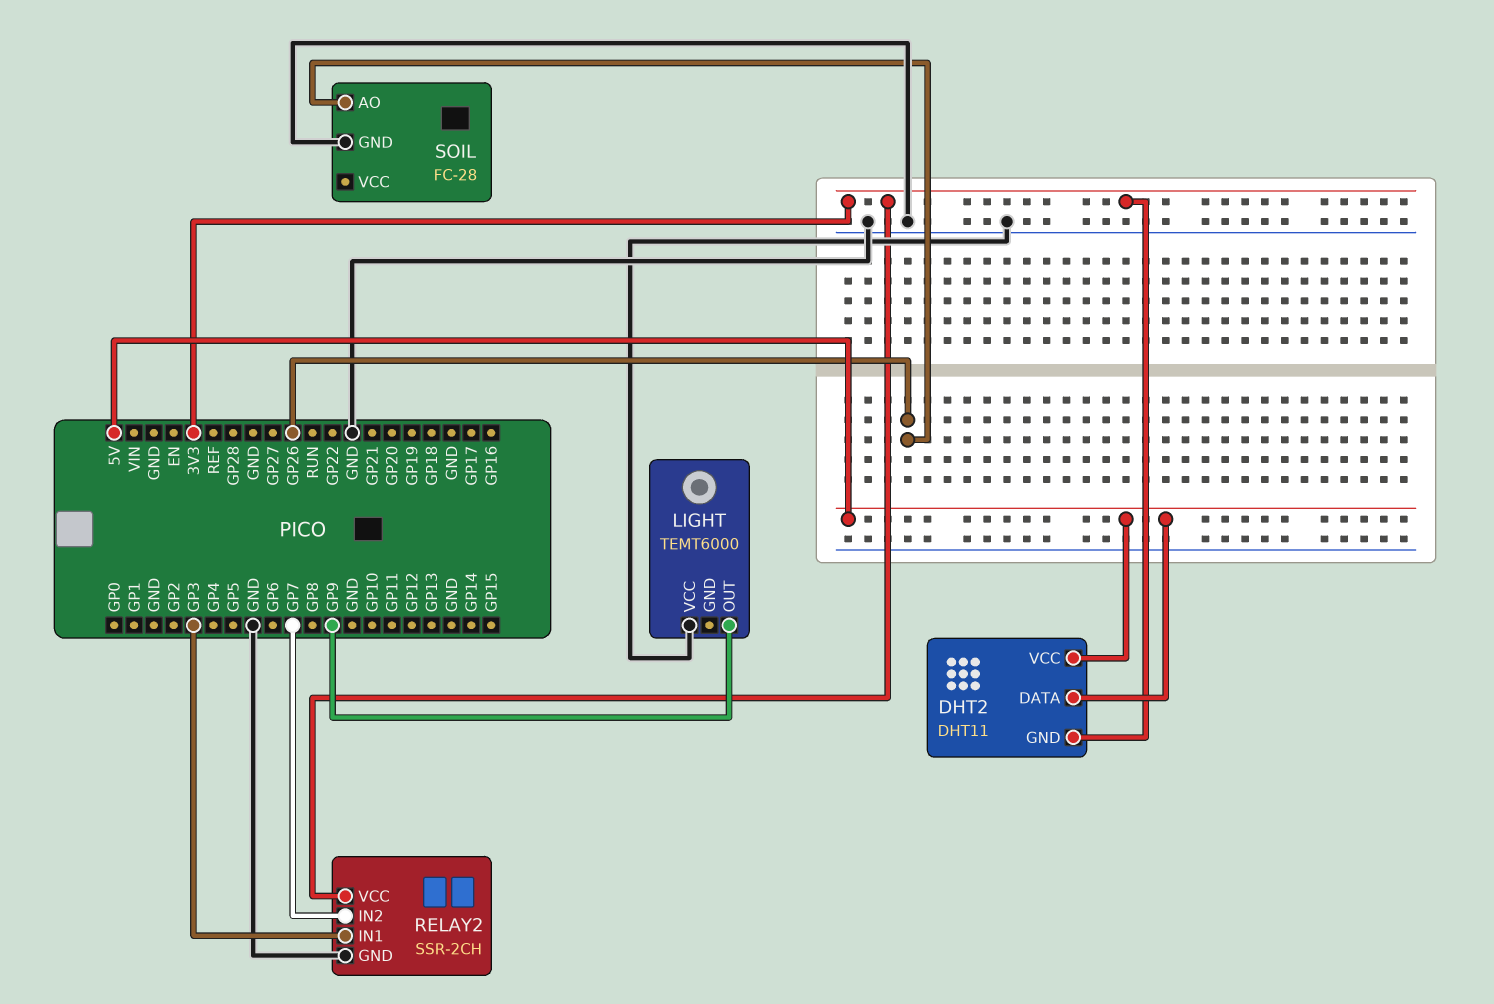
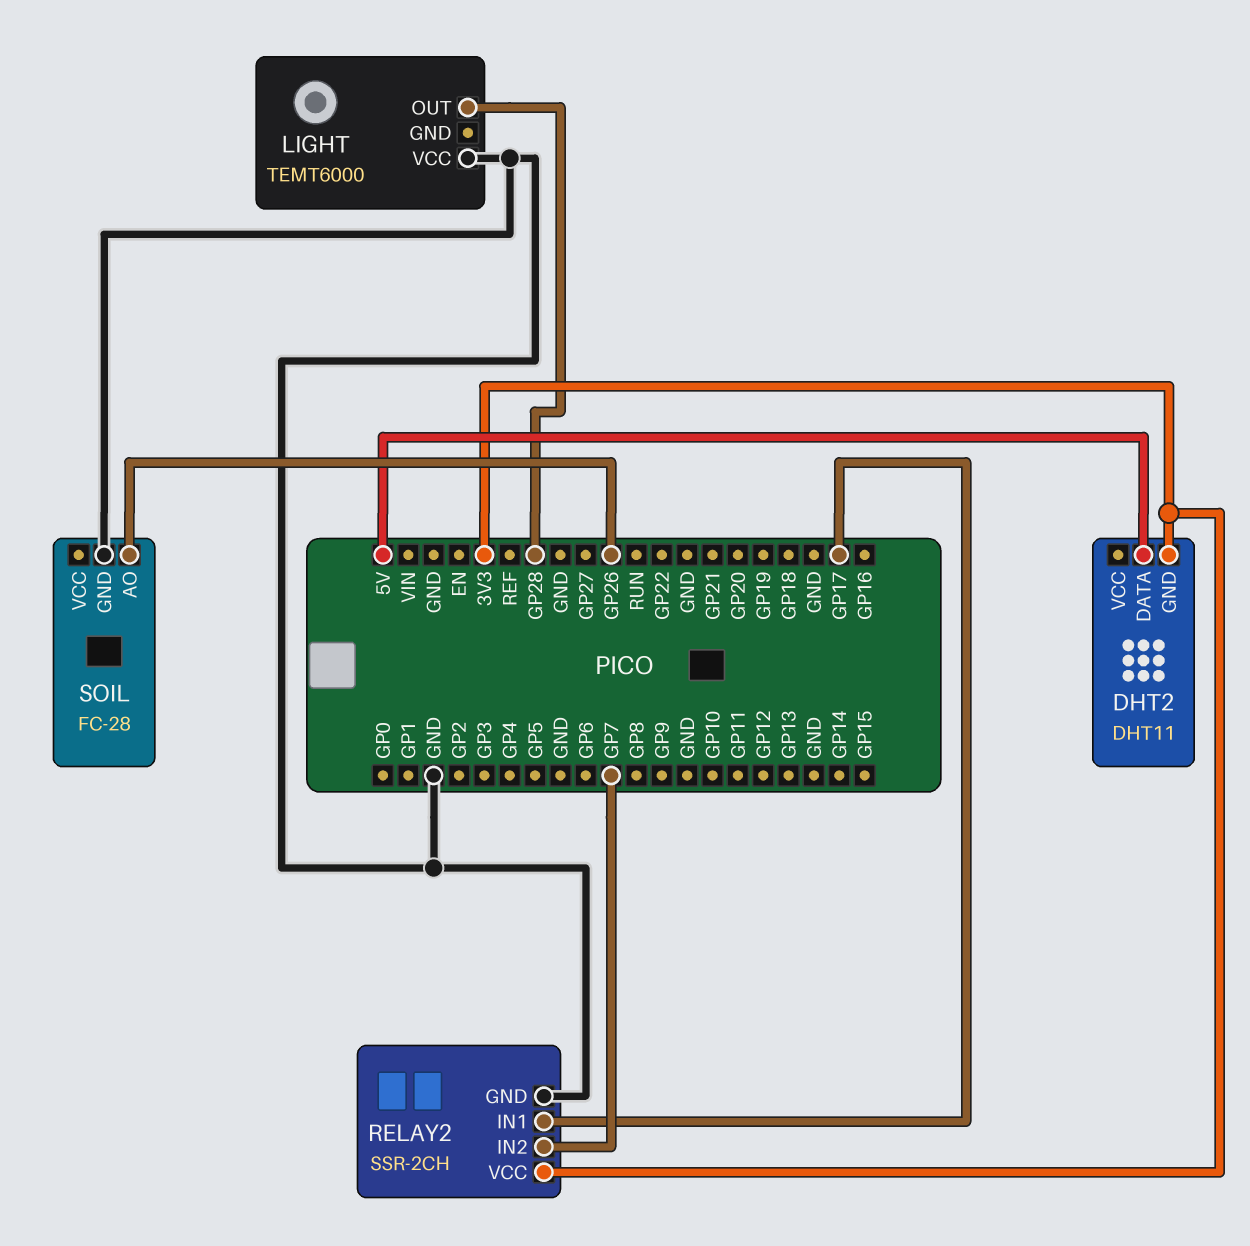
DHT2 pin VCC: 5V -> none
LIGHT pin OUT: GP9 -> GP28
RELAY2 pin IN1: GP3 -> GP17

